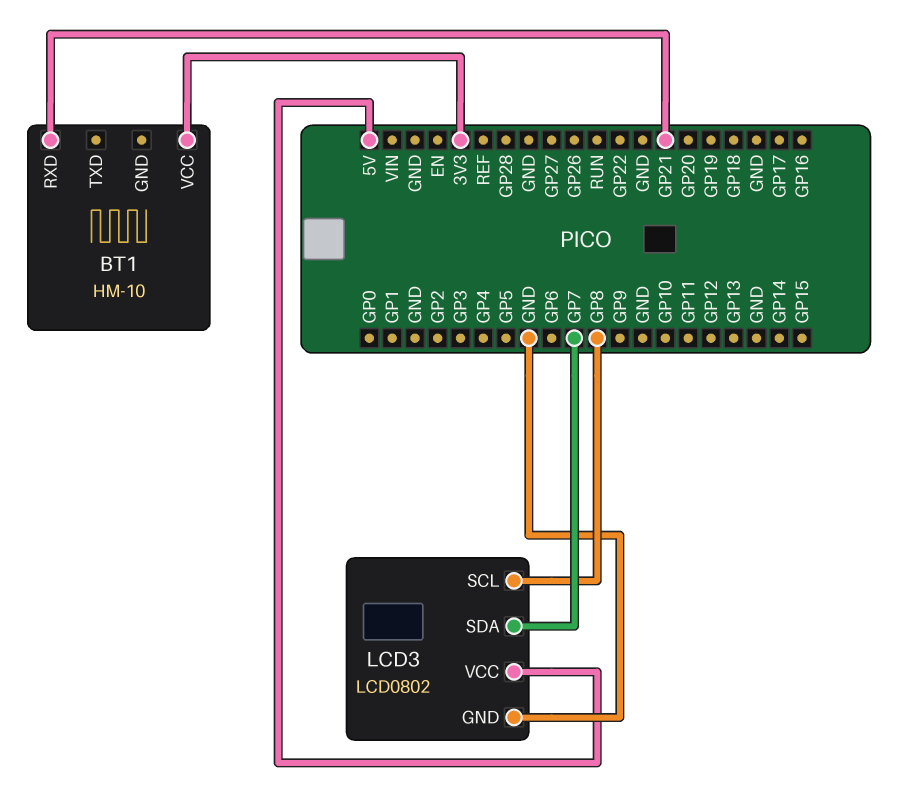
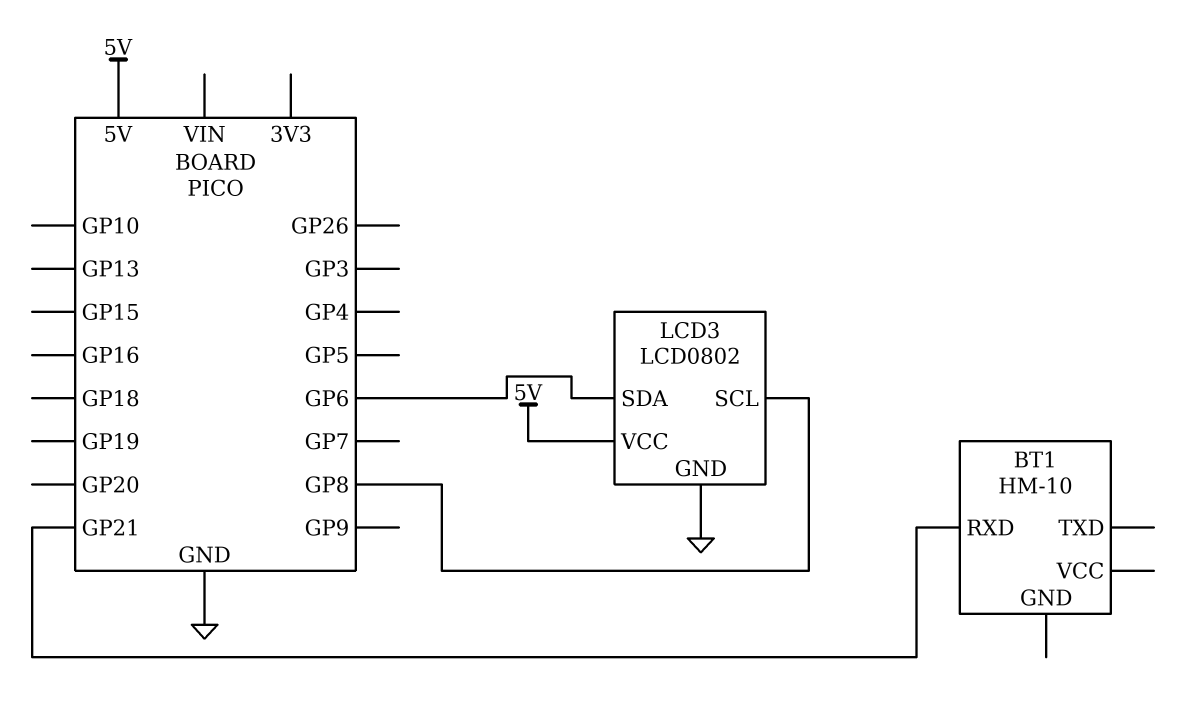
BT1 pin VCC: 3V3 -> none
LCD3 pin SDA: GP7 -> GP6

